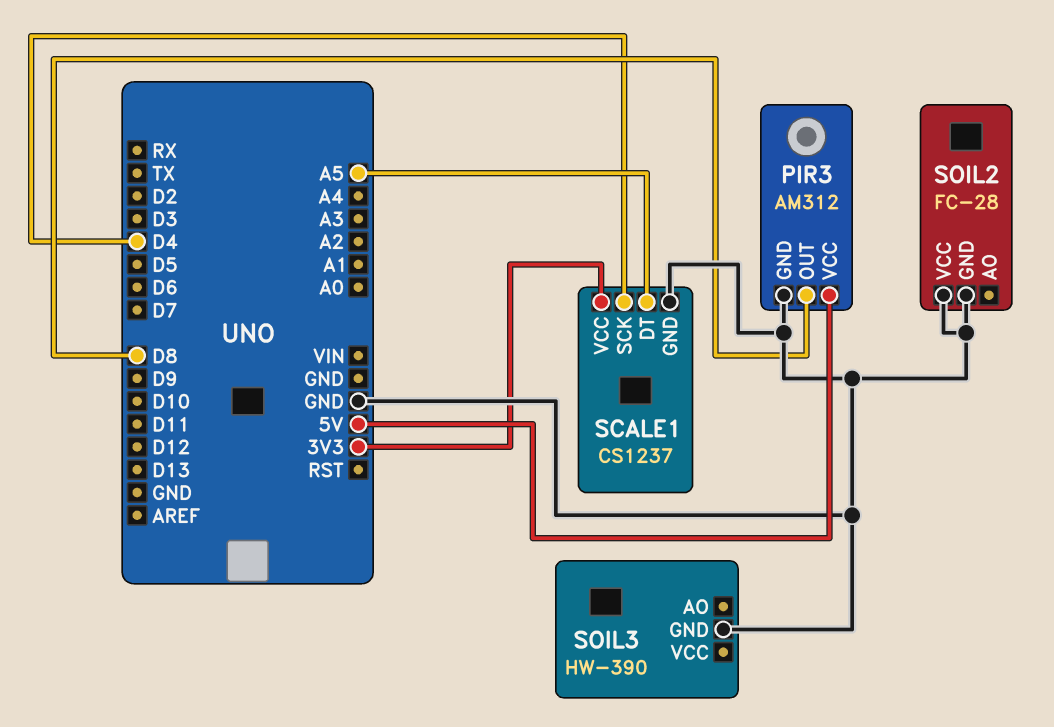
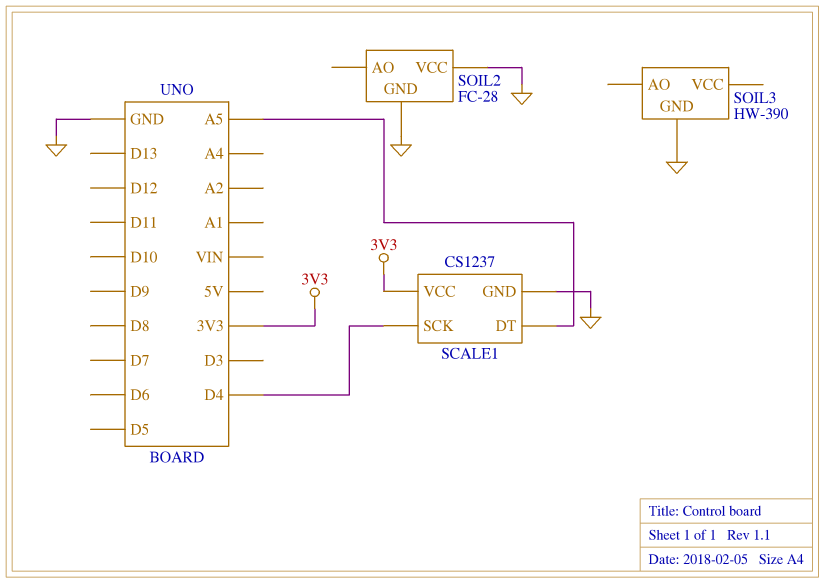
PIR3: AM312 -> none
PIR3 pin GND: GND -> none
PIR3 pin OUT: D8 -> none
PIR3 pin VCC: 5V -> none

